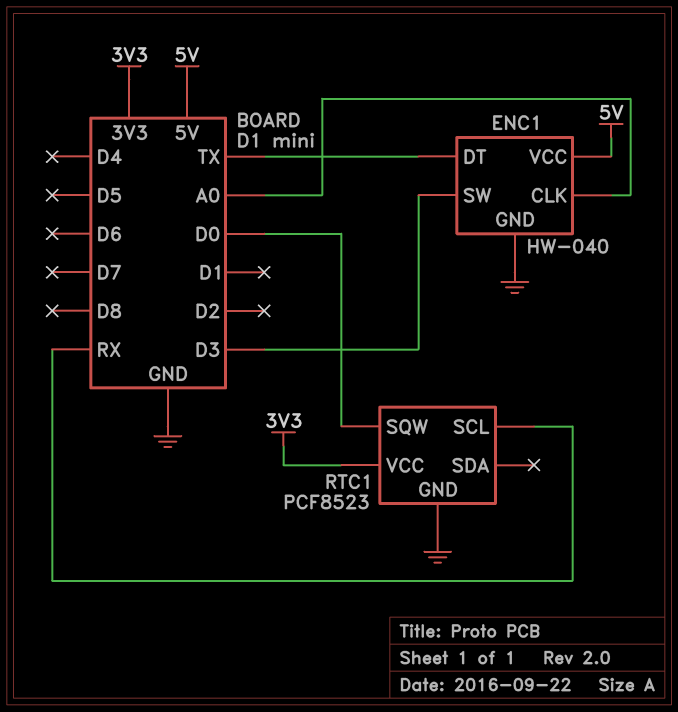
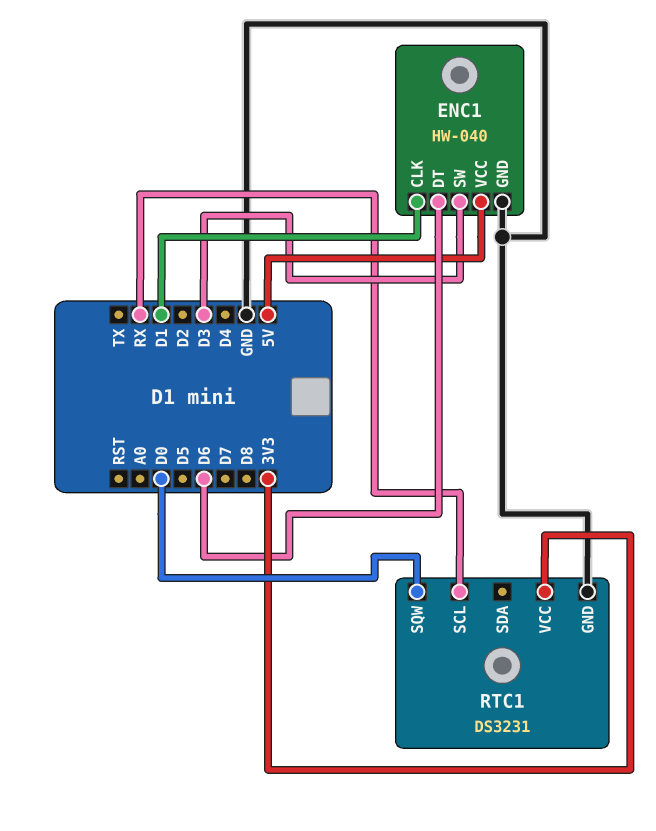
ENC1 pin CLK: A0 -> D1
ENC1 pin DT: TX -> D6
RTC1: PCF8523 -> DS3231

